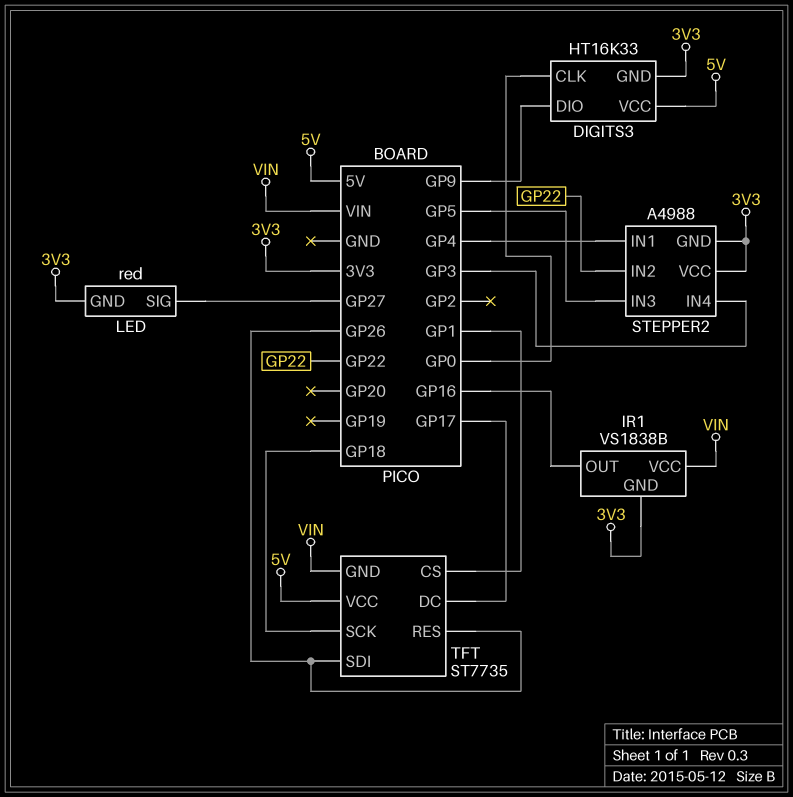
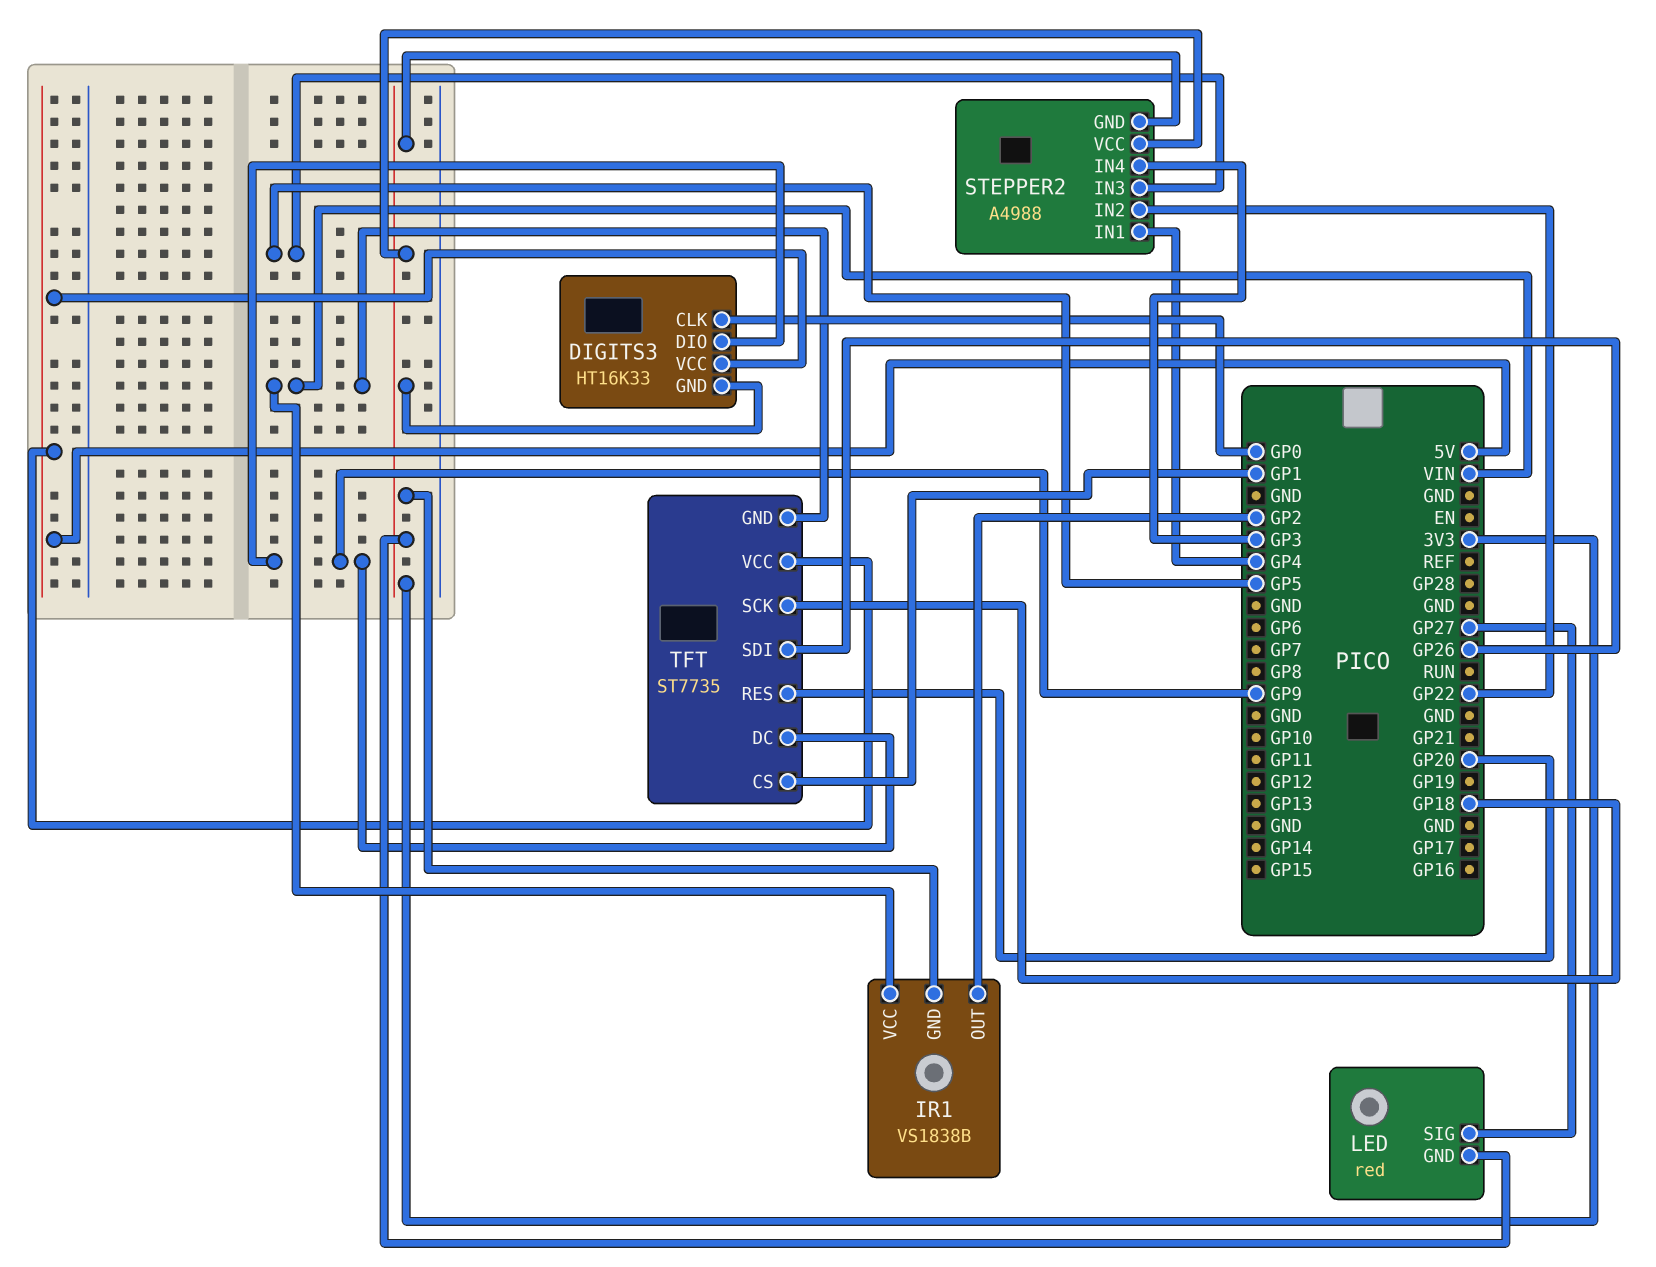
IR1 pin OUT: GP16 -> GP2
TFT pin DC: GP17 -> GP9
TFT pin RES: GP26 -> GP20

